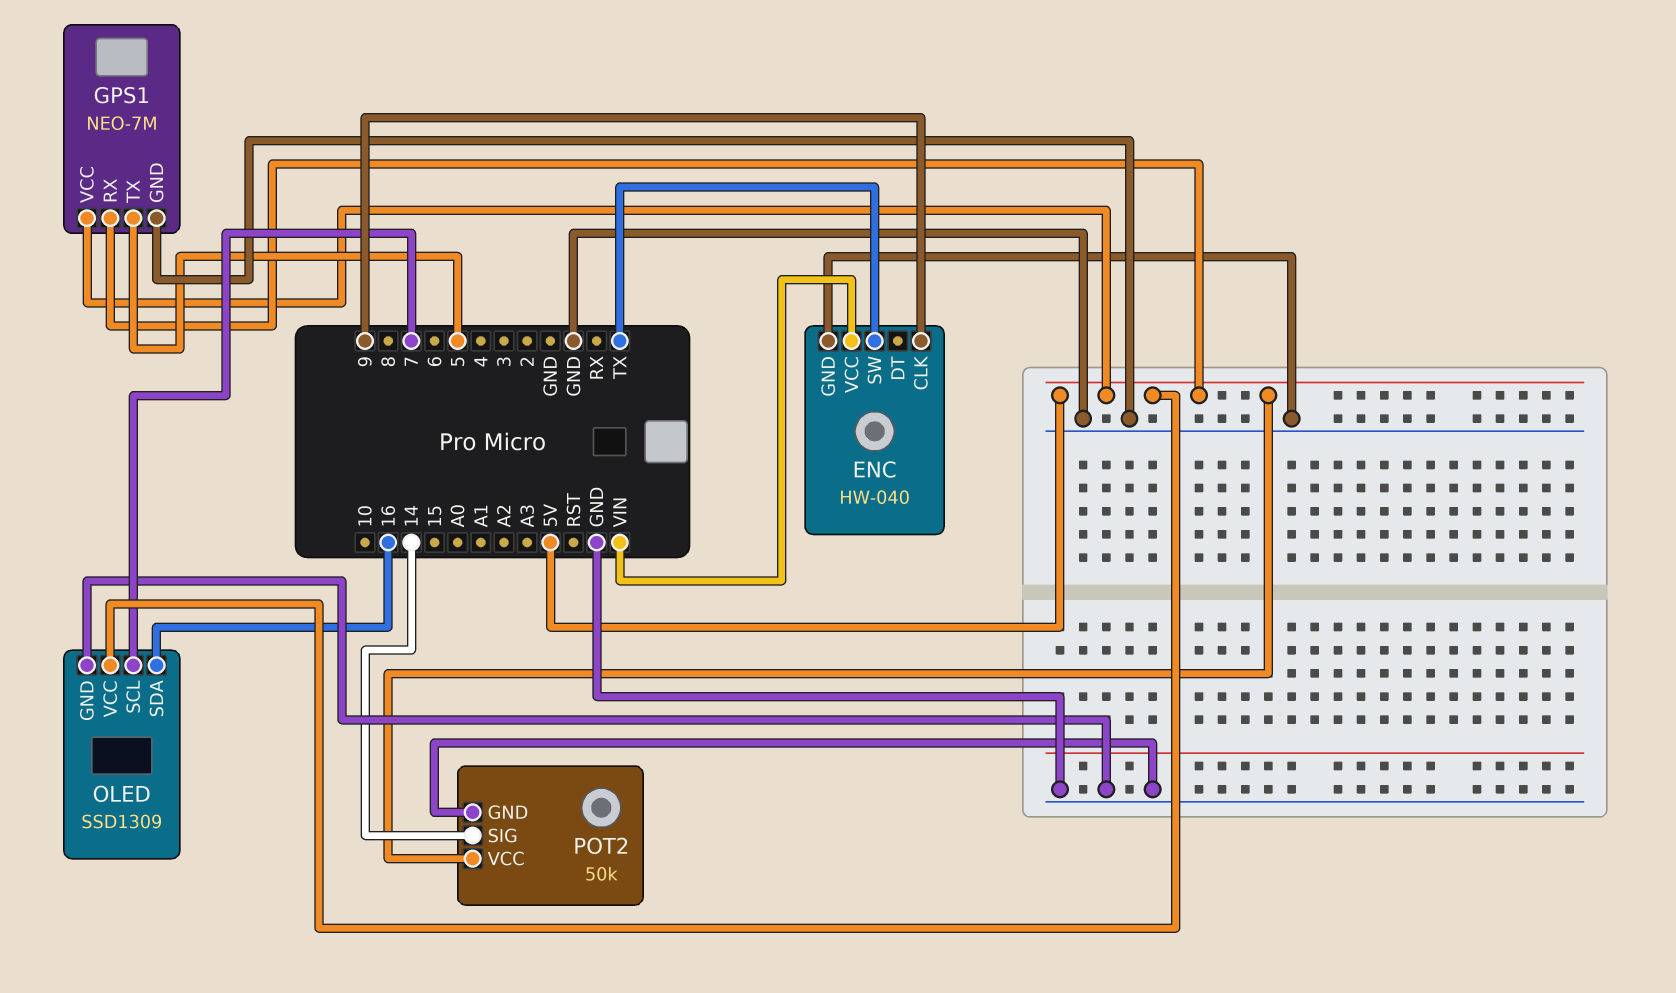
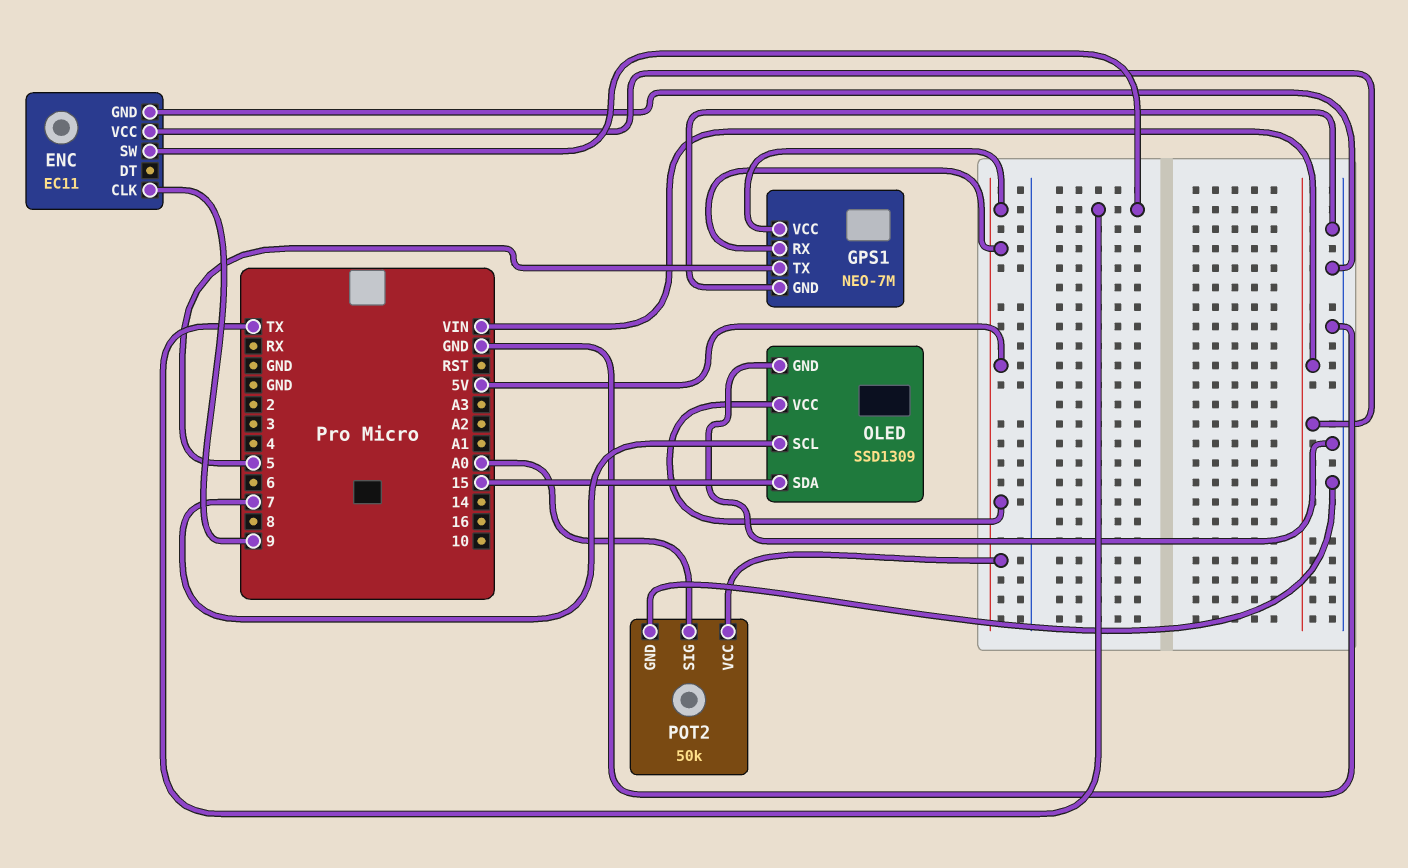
ENC: HW-040 -> EC11
OLED pin SDA: 16 -> 15
POT2 pin SIG: 14 -> A0

